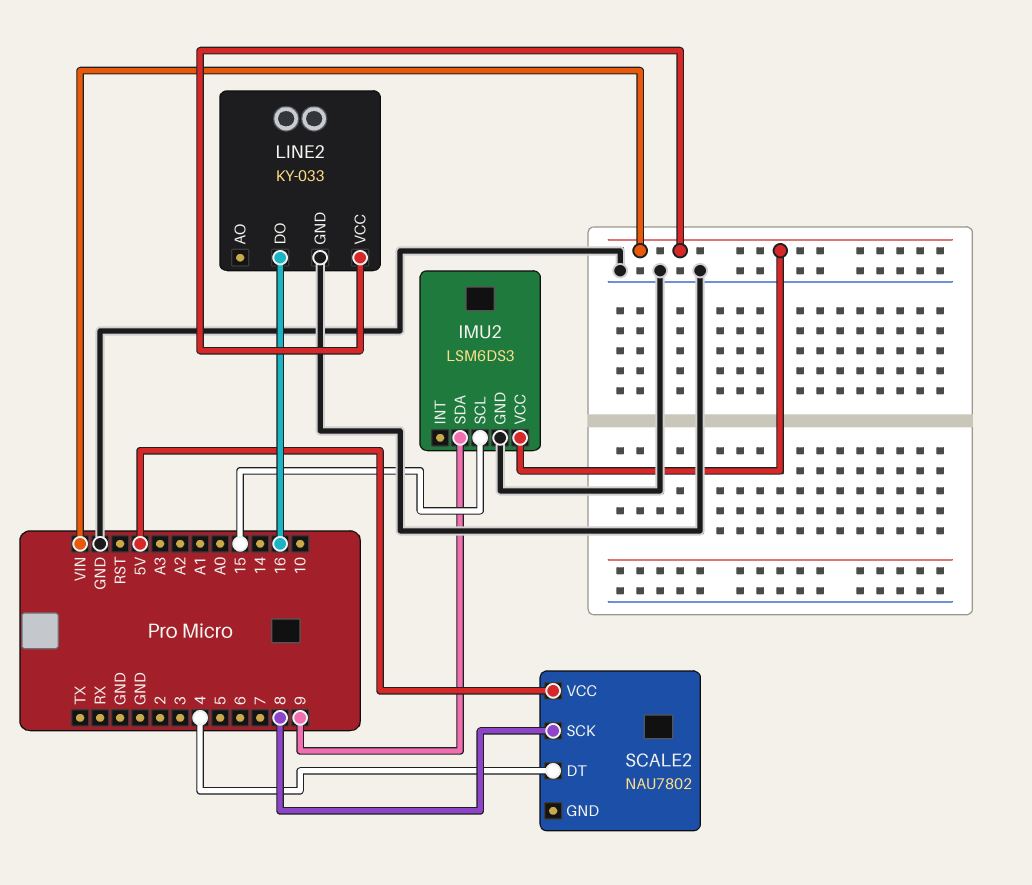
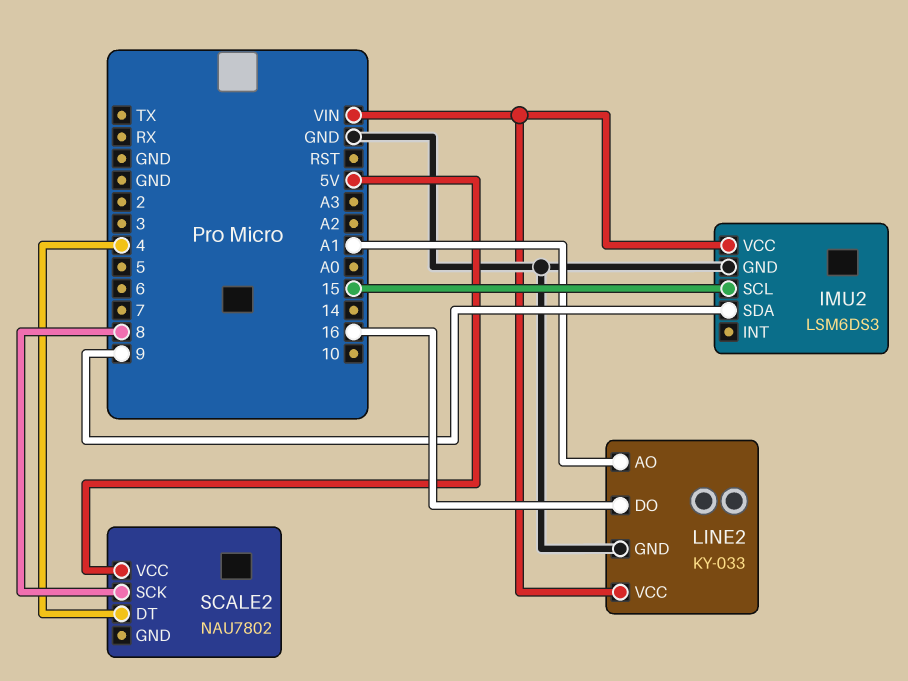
LINE2 pin AO: none -> A1

